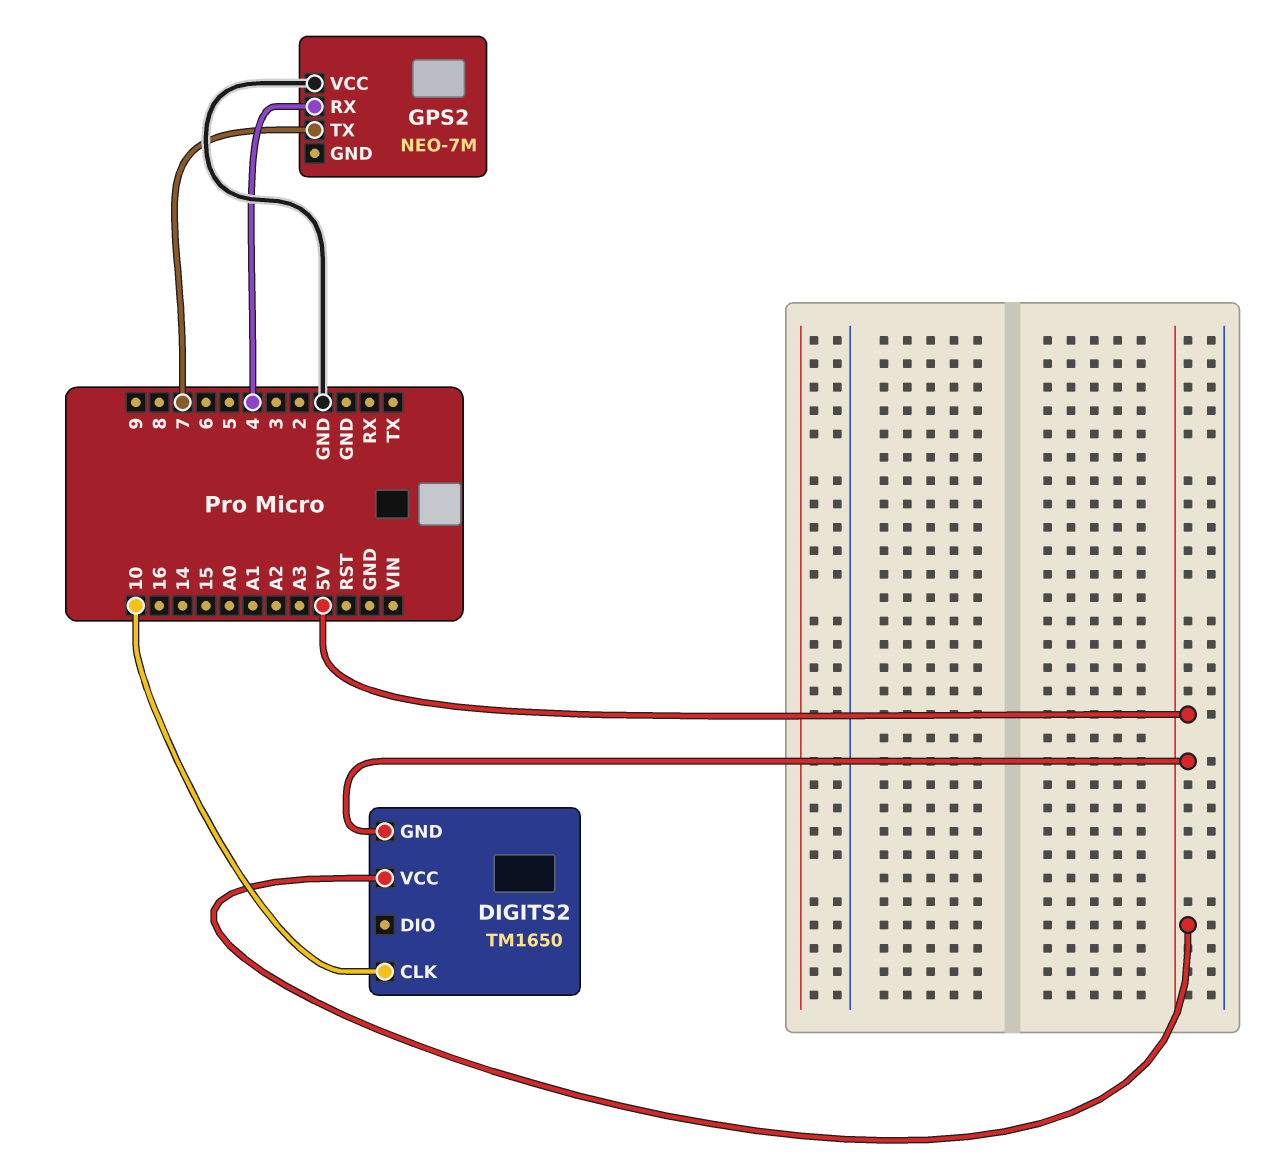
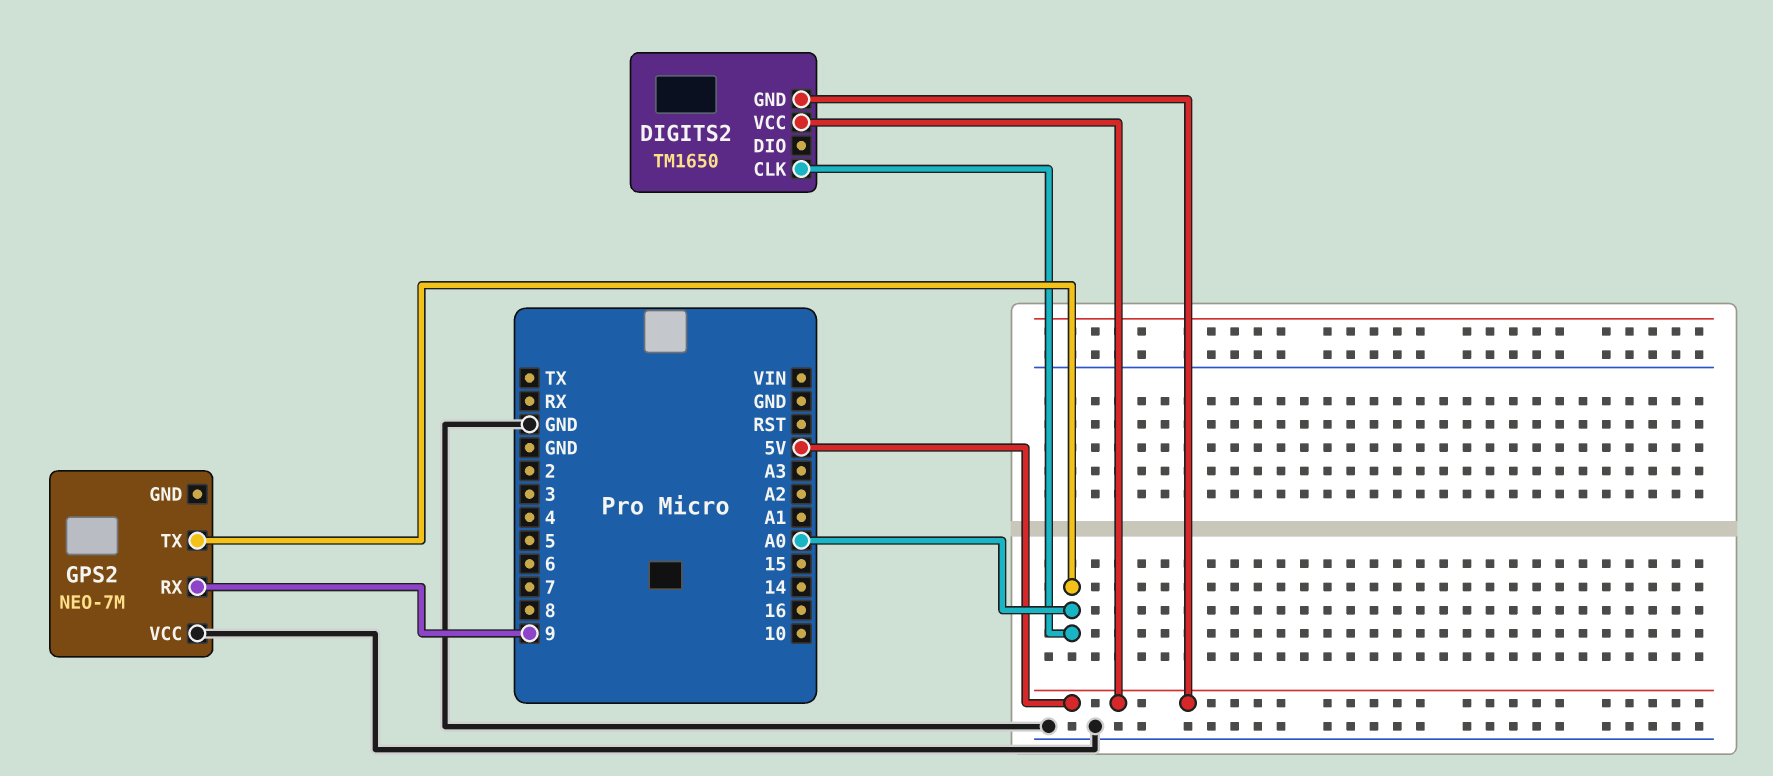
DIGITS2 pin CLK: 10 -> A0
GPS2 pin RX: 4 -> 9
GPS2 pin TX: 7 -> A0

